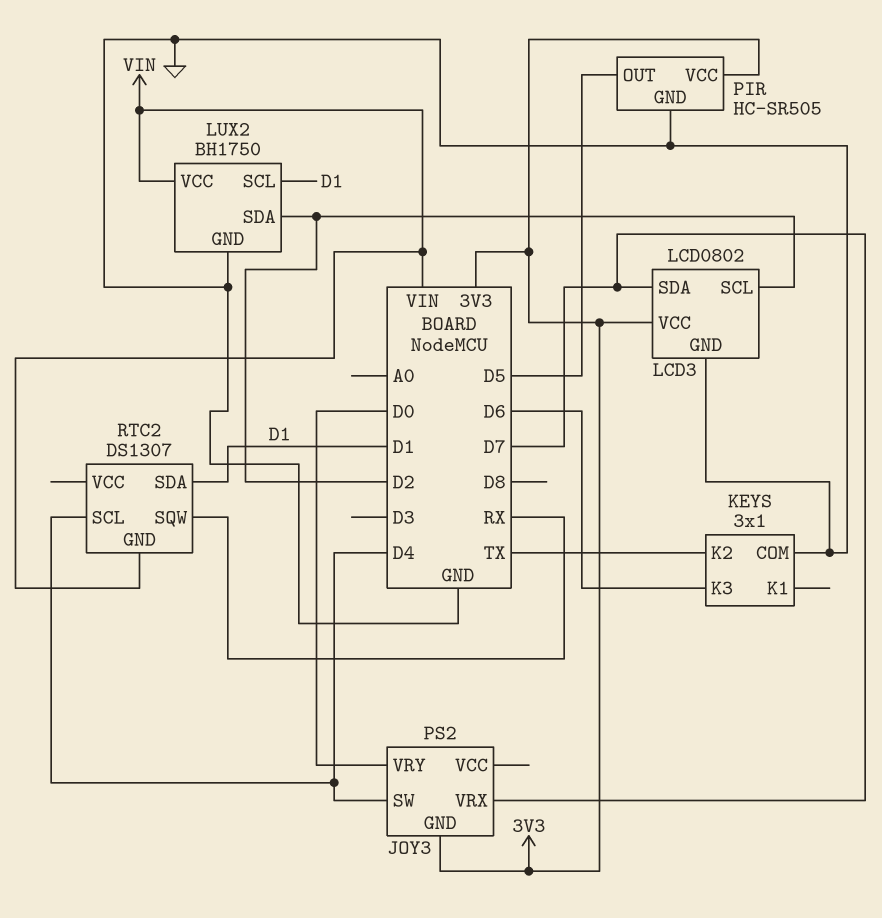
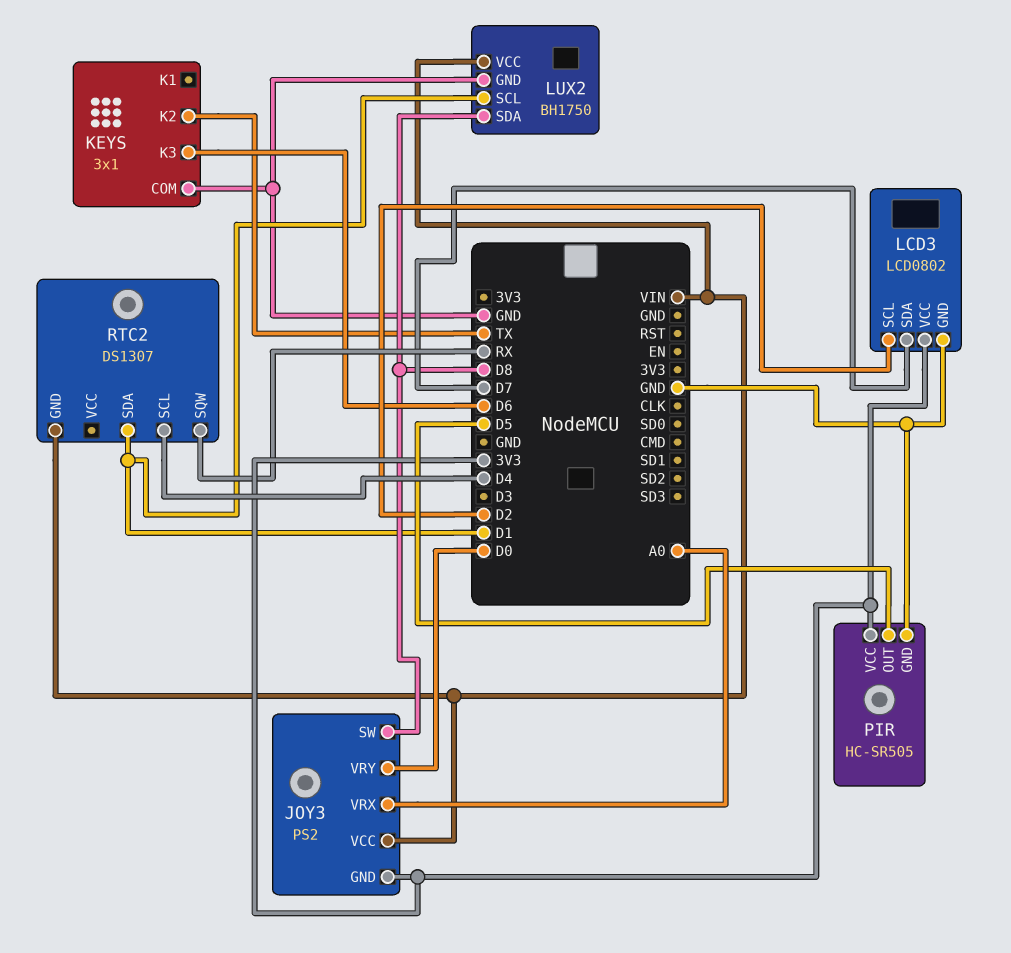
JOY3 pin SW: D4 -> D8
JOY3 pin VCC: none -> VIN
JOY3 pin VRX: D7 -> A0
LUX2 pin SDA: D2 -> D8

